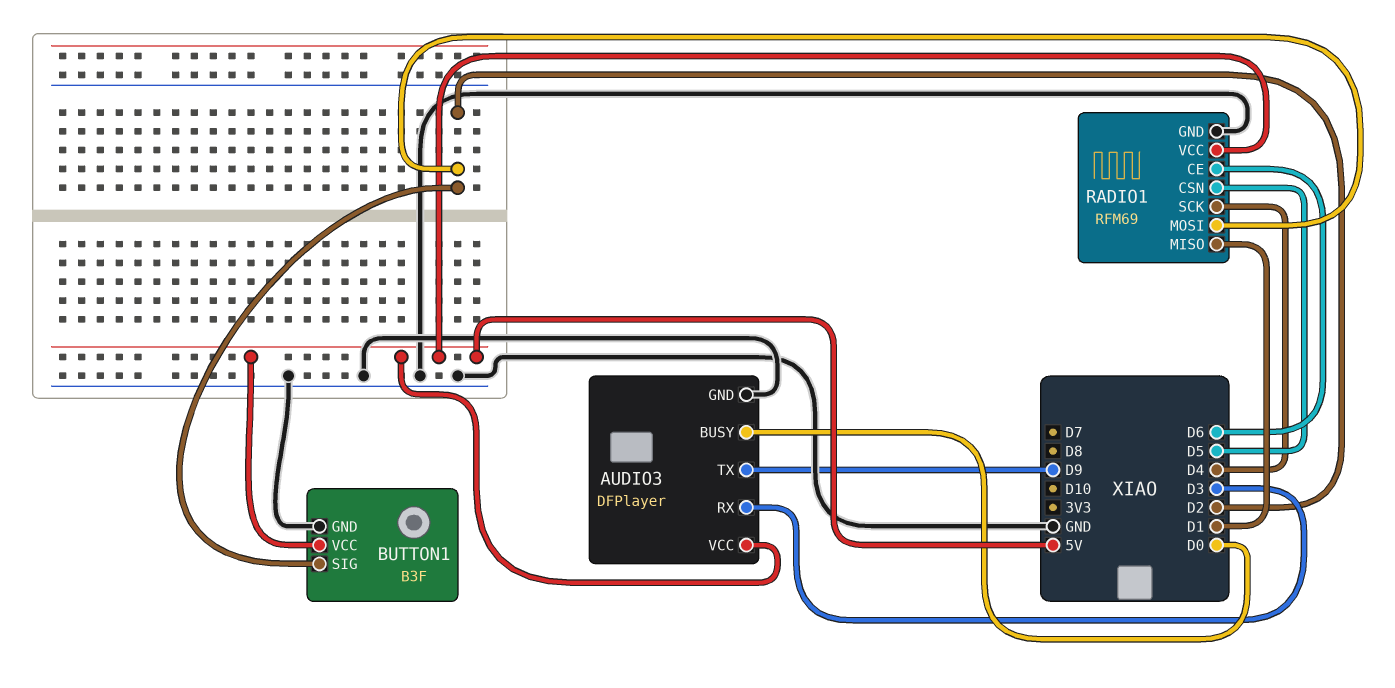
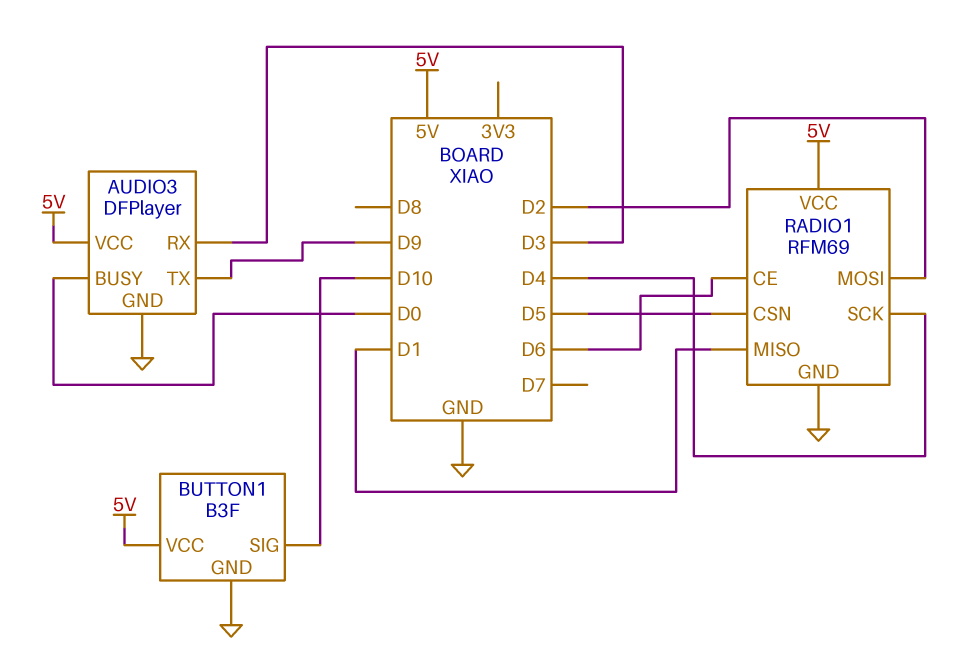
BUTTON1 pin SIG: D2 -> D10

